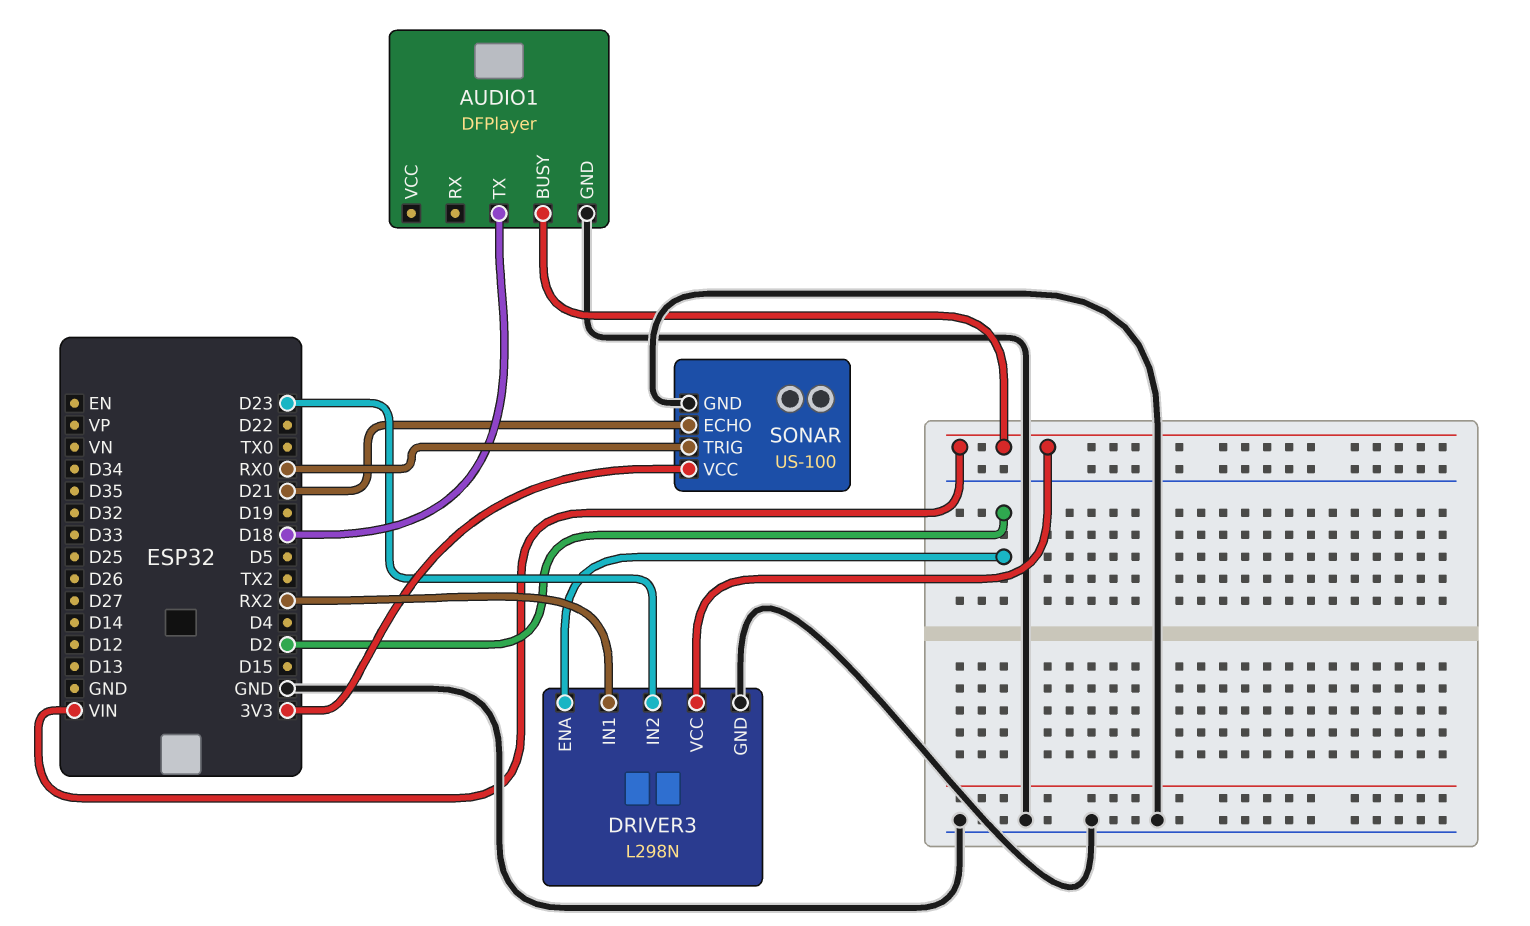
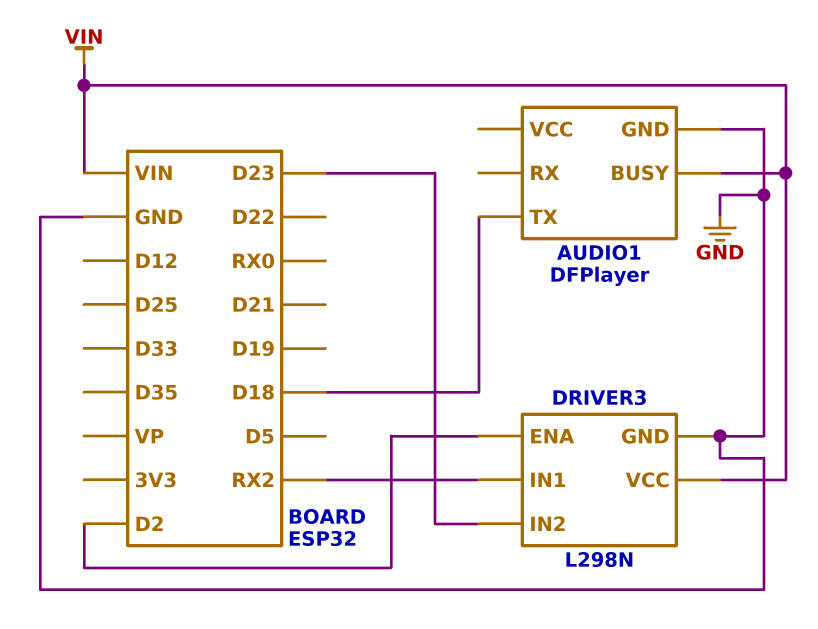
SONAR: US-100 -> none
SONAR pin ECHO: D21 -> none
SONAR pin GND: GND -> none
SONAR pin TRIG: RX0 -> none
SONAR pin VCC: 3V3 -> none

